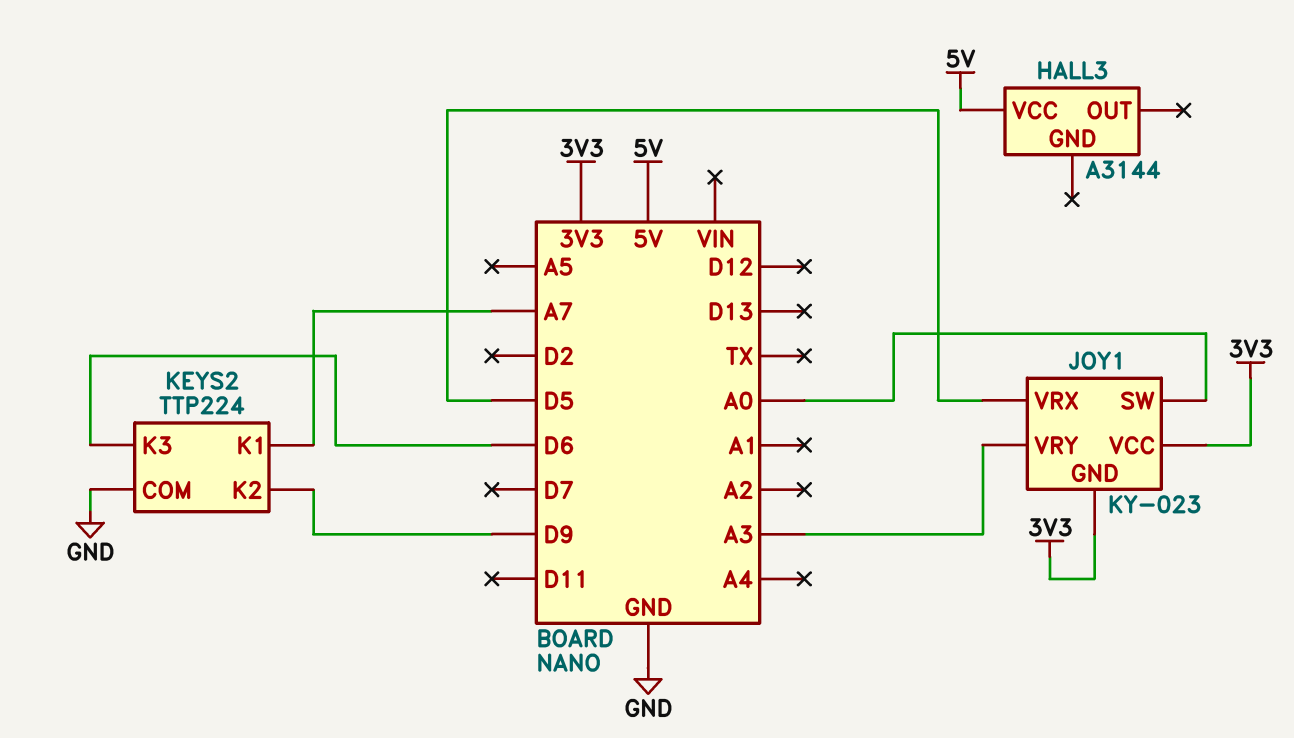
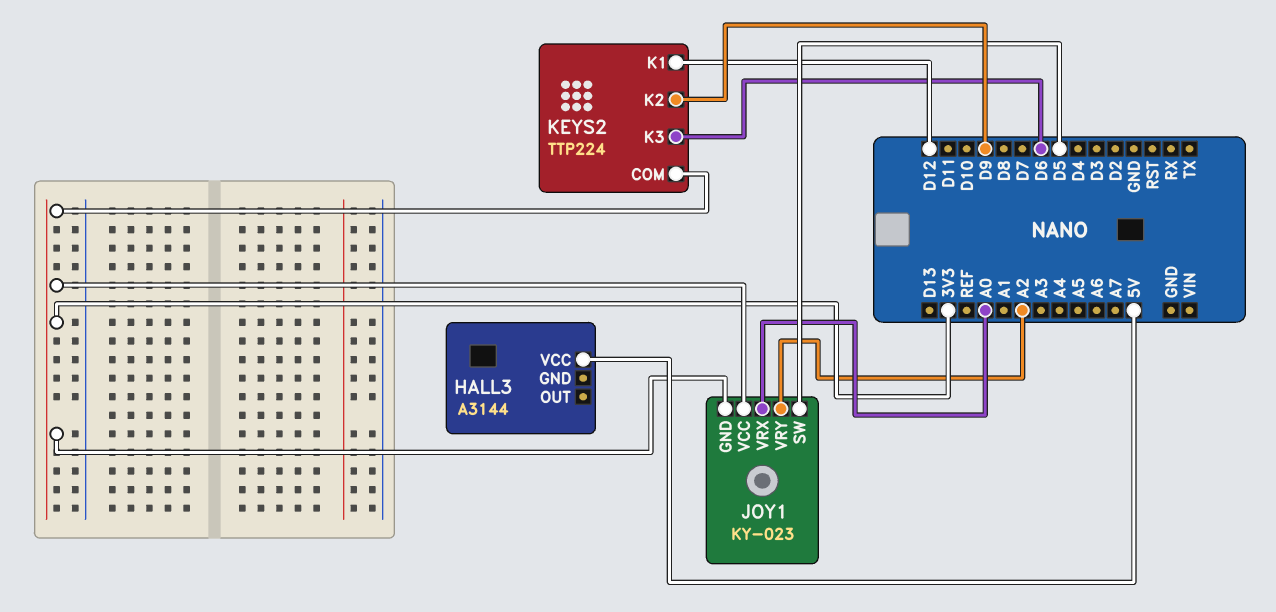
JOY1 pin SW: A0 -> D5
JOY1 pin VRX: D5 -> A0
JOY1 pin VRY: A3 -> A2
KEYS2 pin COM: GND -> 3V3
KEYS2 pin K1: A7 -> D12

